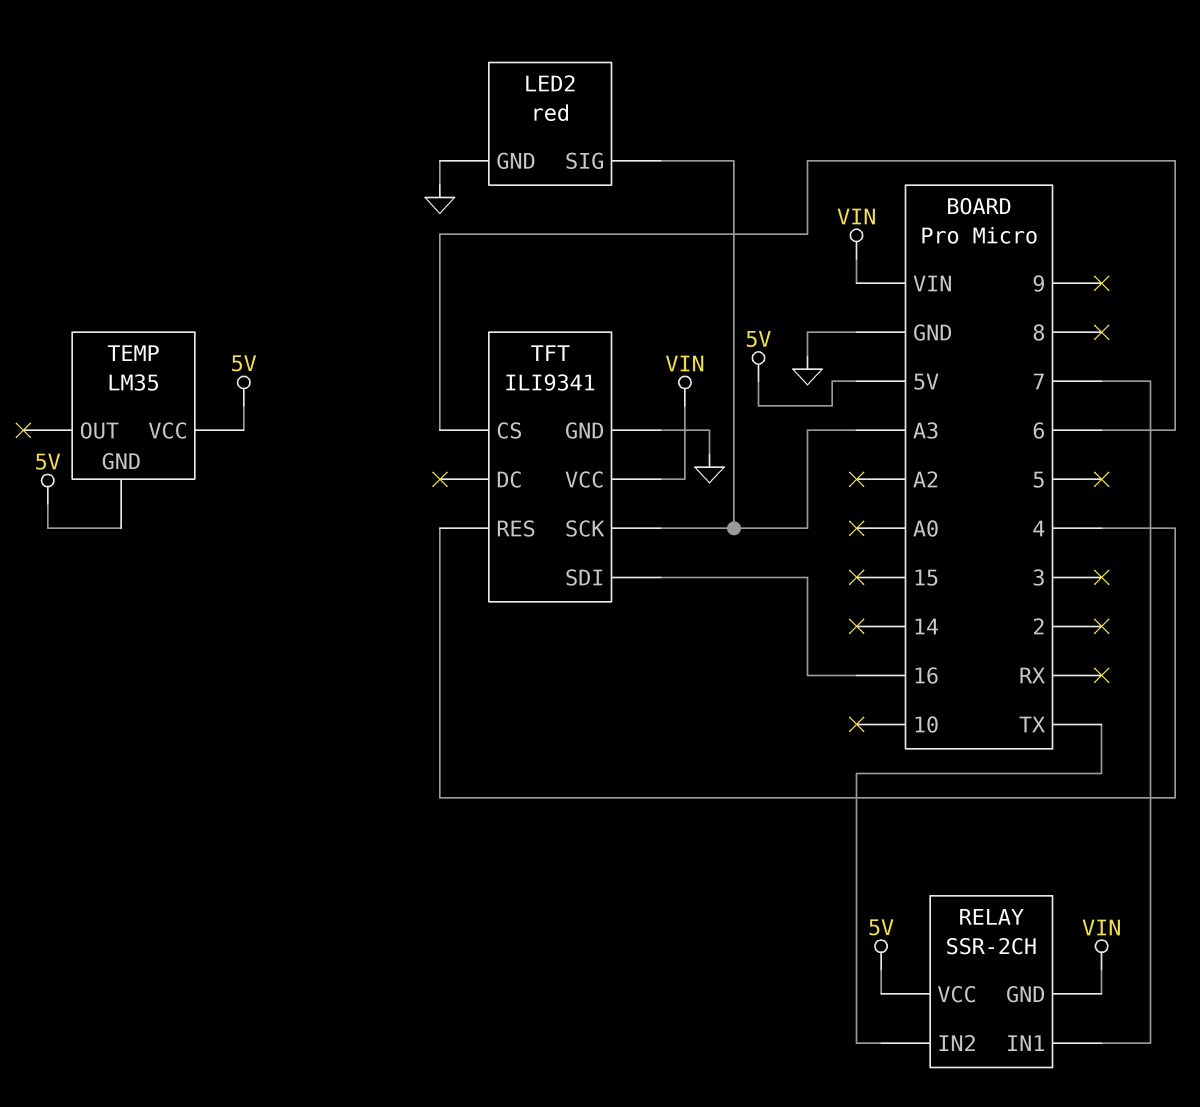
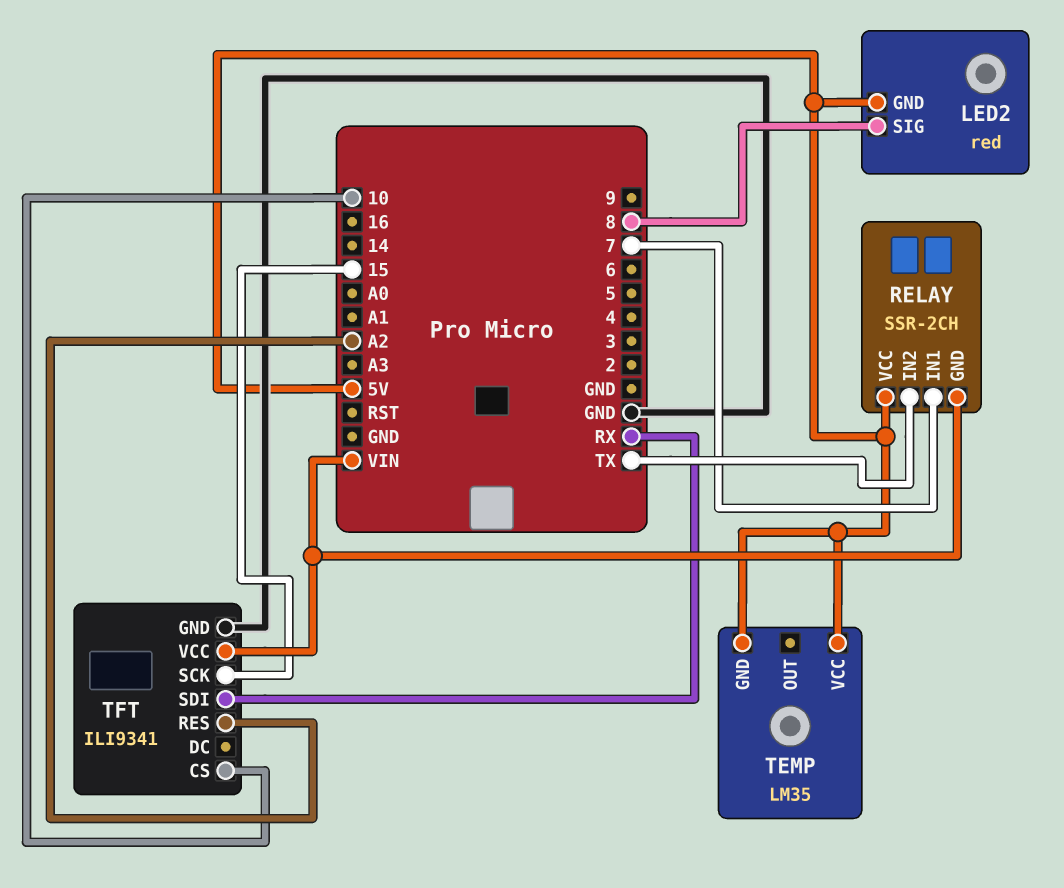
LED2 pin GND: GND -> 5V
LED2 pin SIG: A3 -> 8
TFT pin CS: 6 -> 10
TFT pin RES: 4 -> A2
TFT pin SCK: A3 -> 15
TFT pin SDI: 16 -> RX

